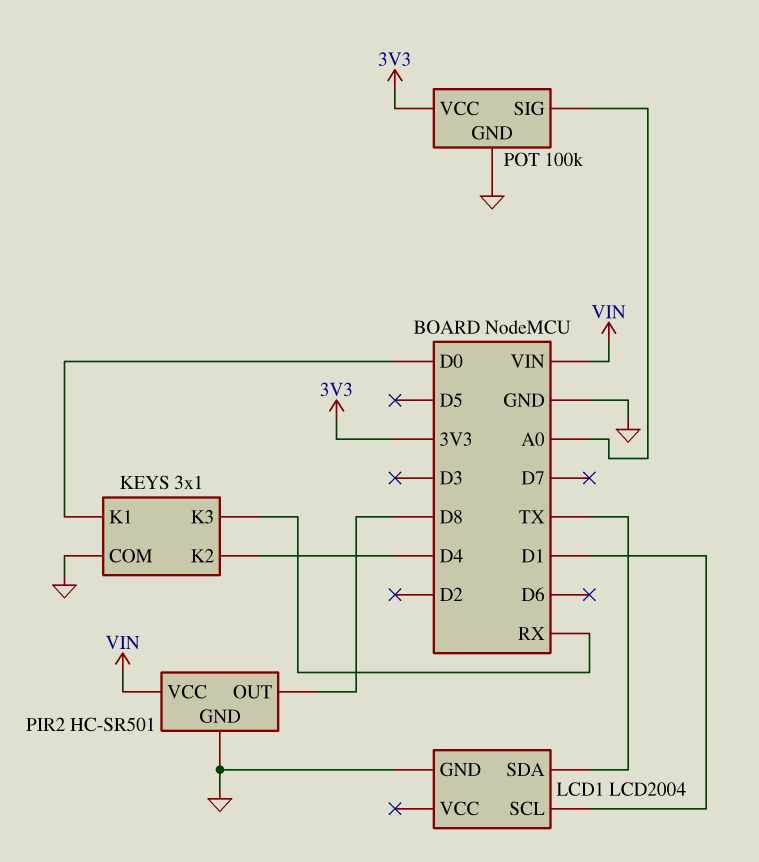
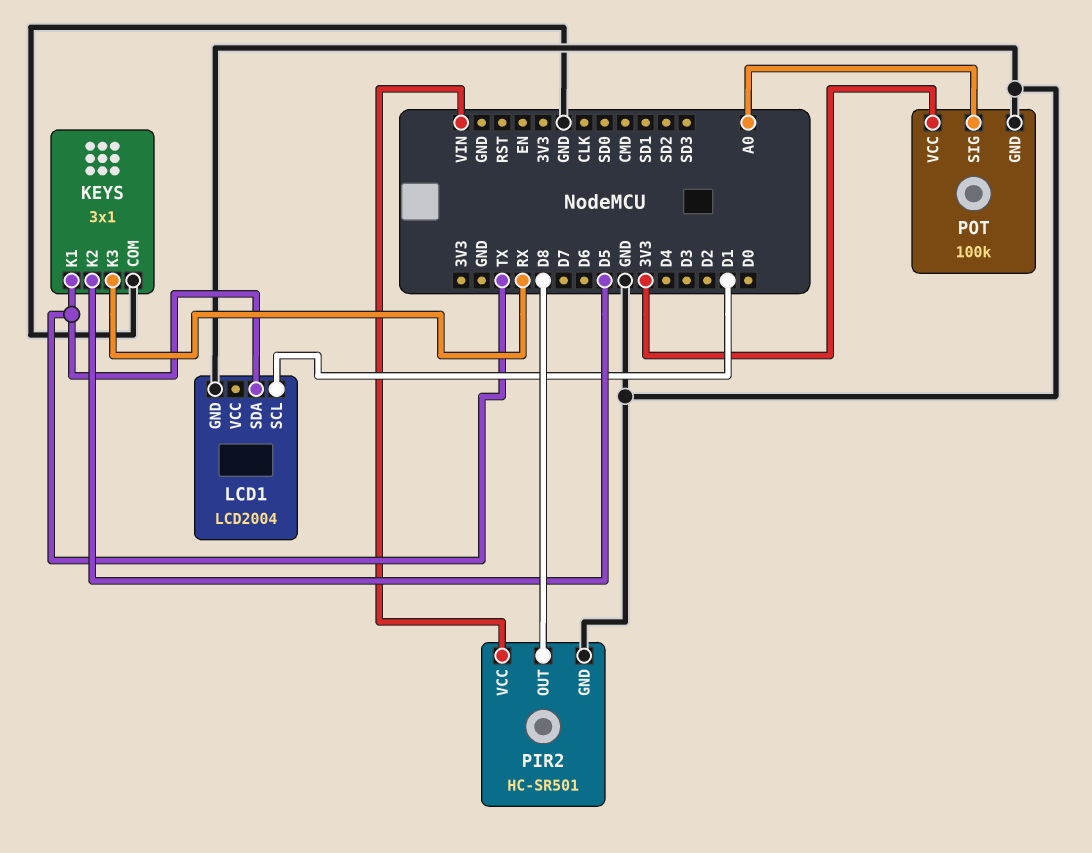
KEYS pin K1: D0 -> TX
KEYS pin K2: D4 -> D5

